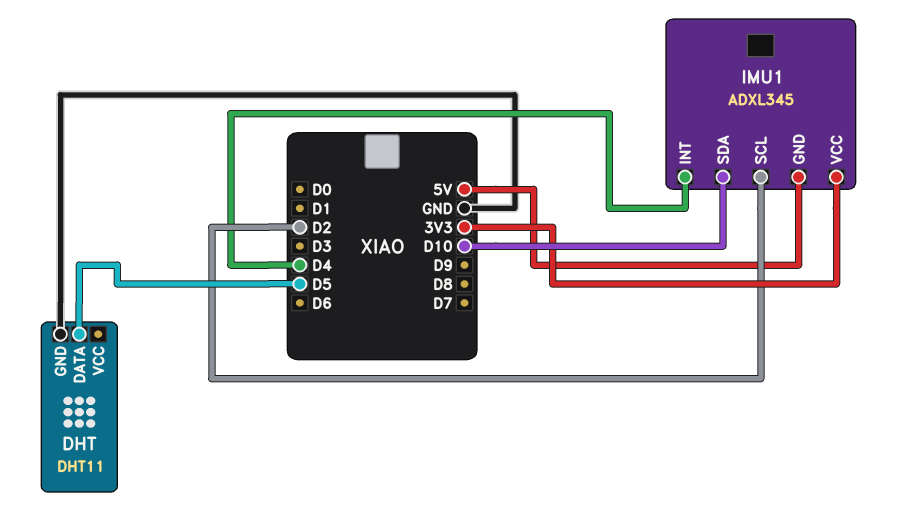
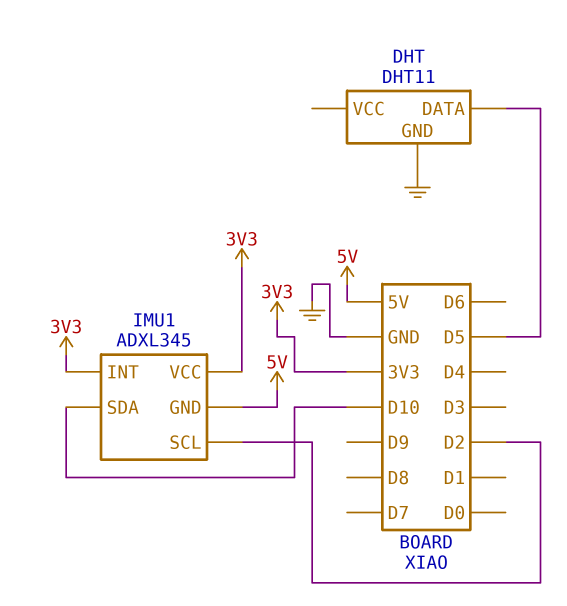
IMU1 pin INT: D4 -> 3V3

